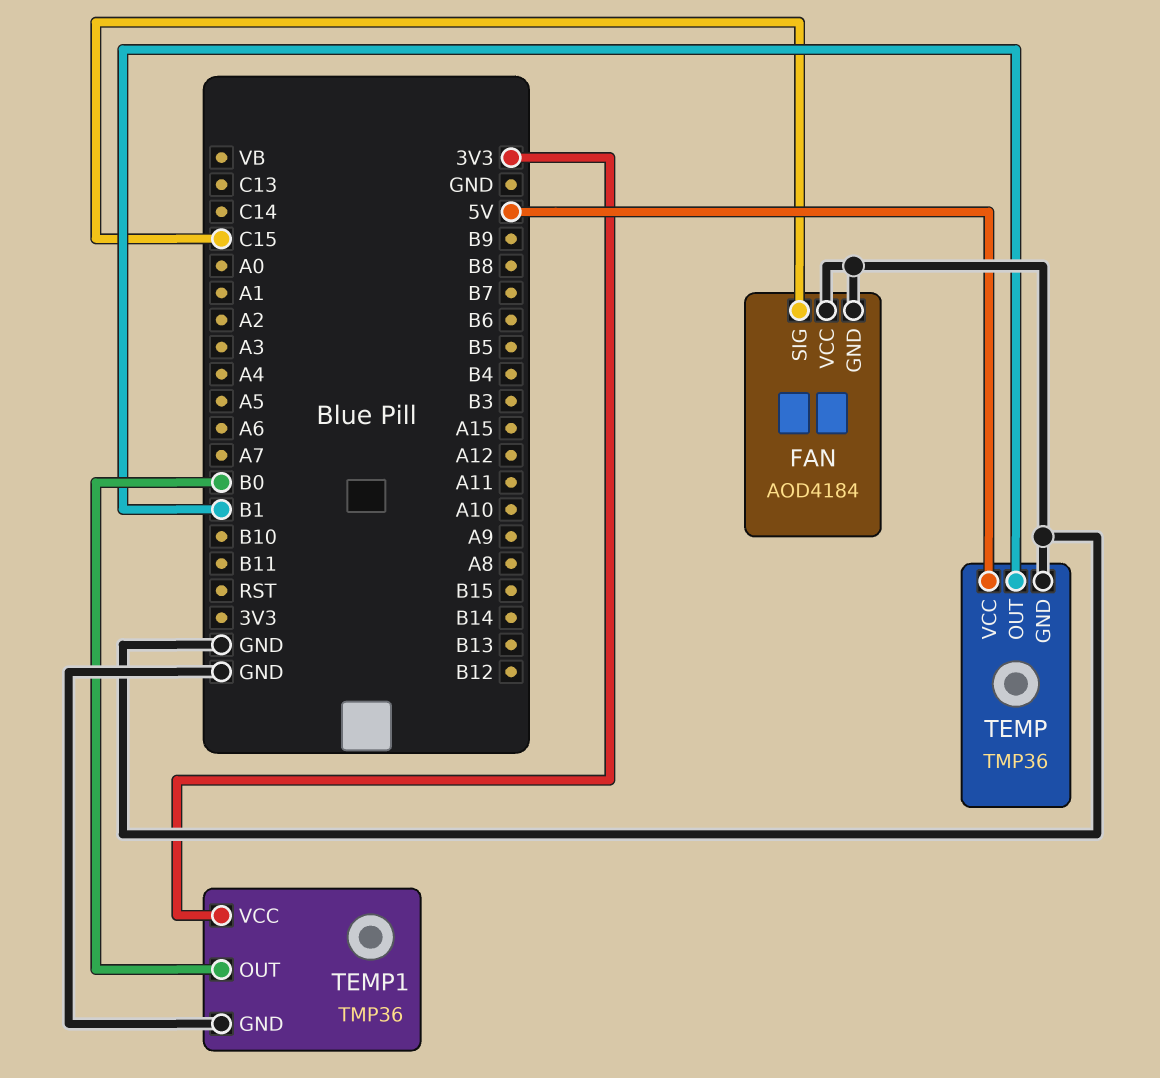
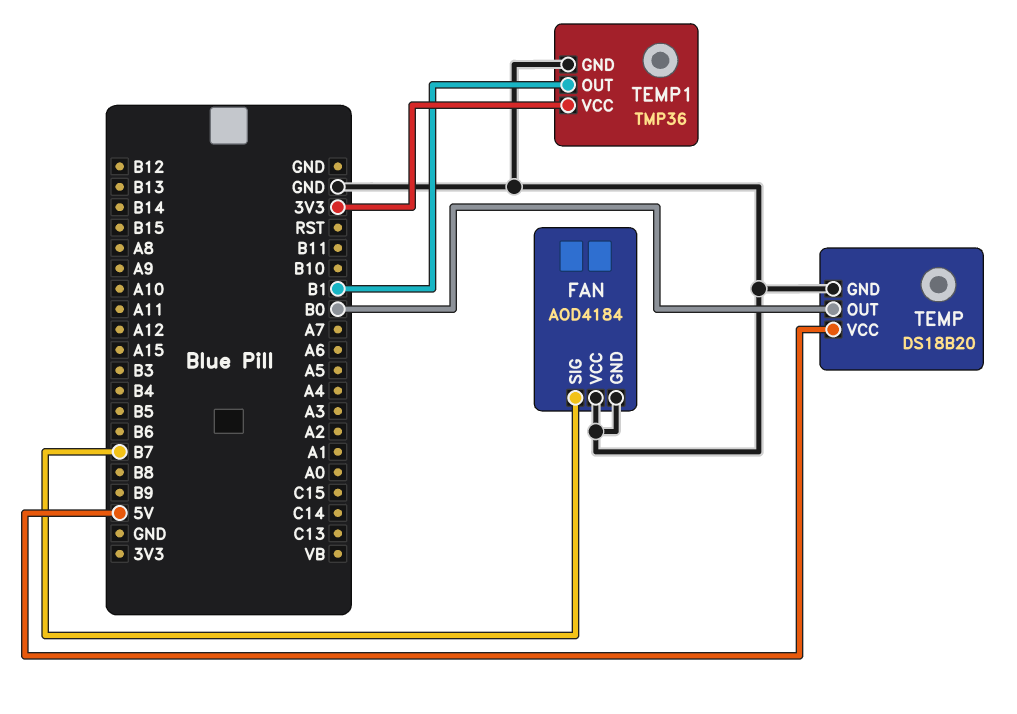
FAN pin SIG: C15 -> B7
TEMP: TMP36 -> DS18B20
TEMP pin OUT: B1 -> B0
TEMP1 pin OUT: B0 -> B1

